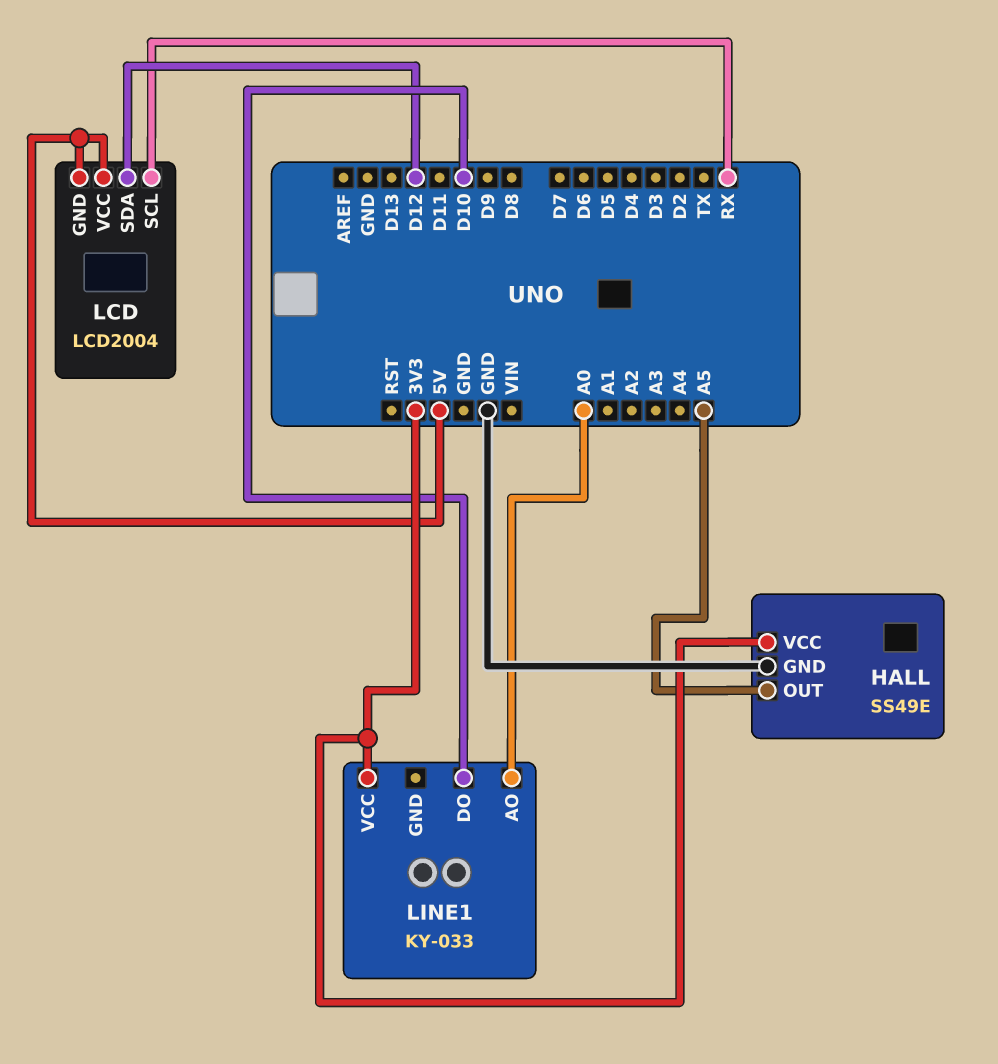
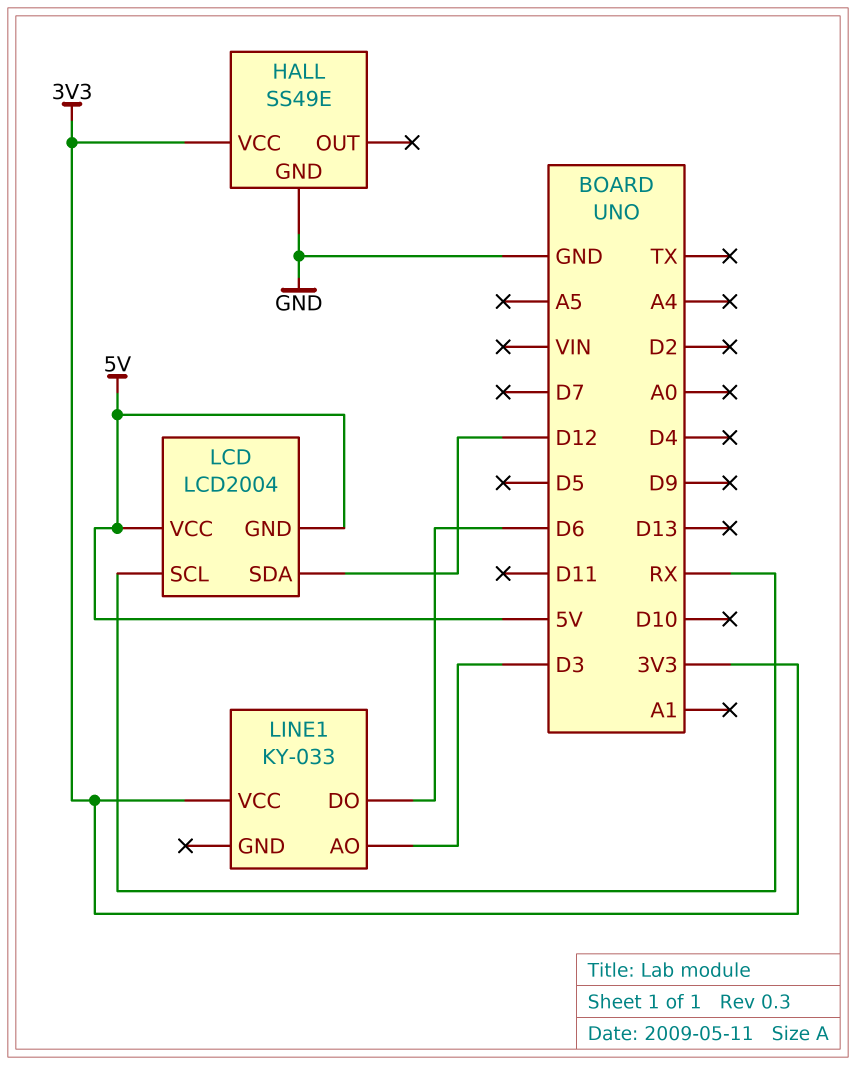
HALL pin OUT: A5 -> none
LINE1 pin AO: A0 -> D3
LINE1 pin DO: D10 -> D6

